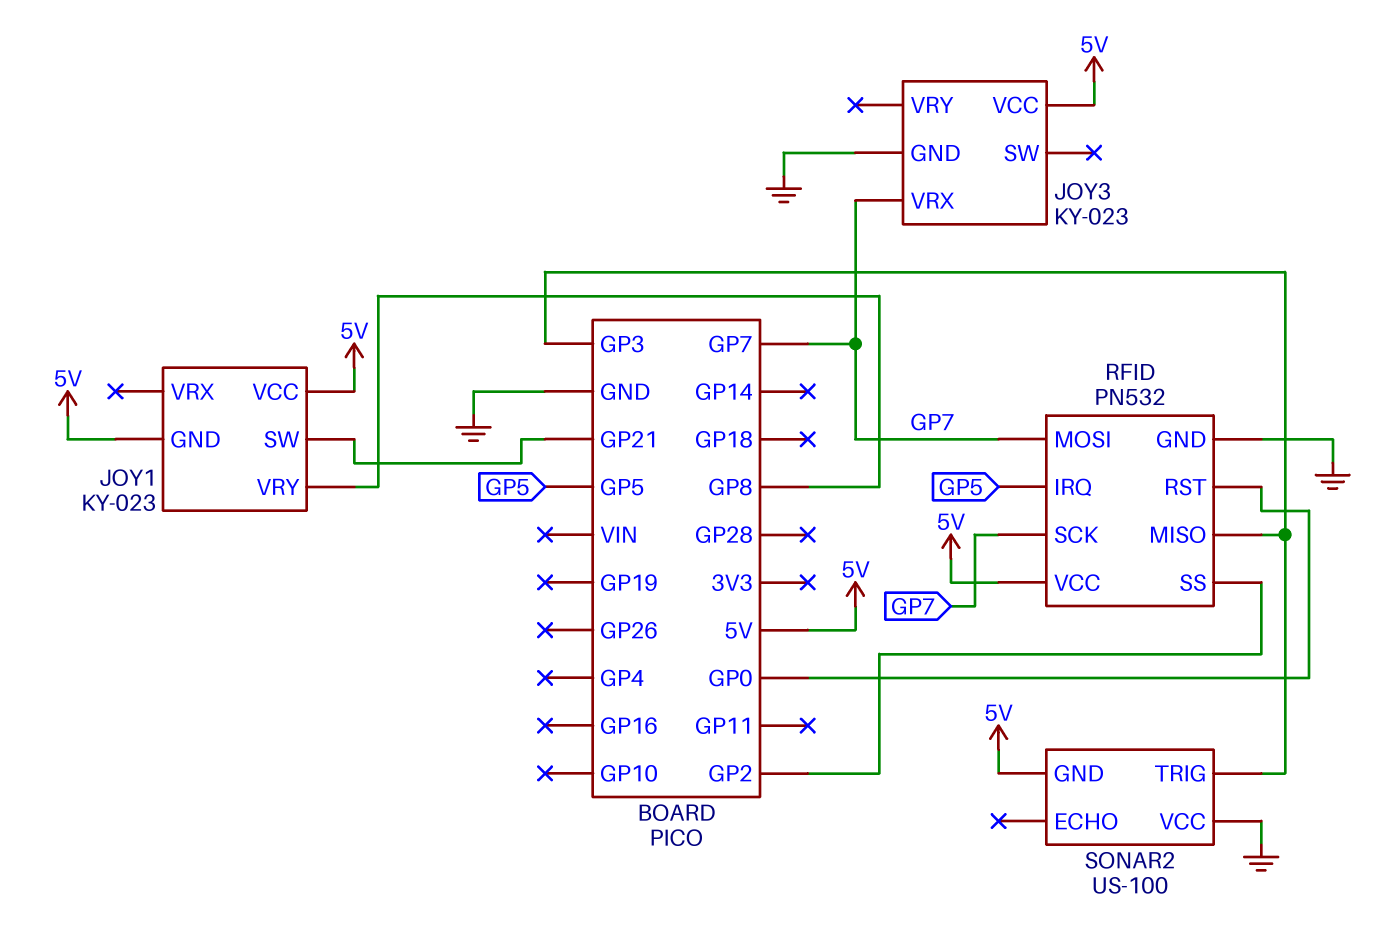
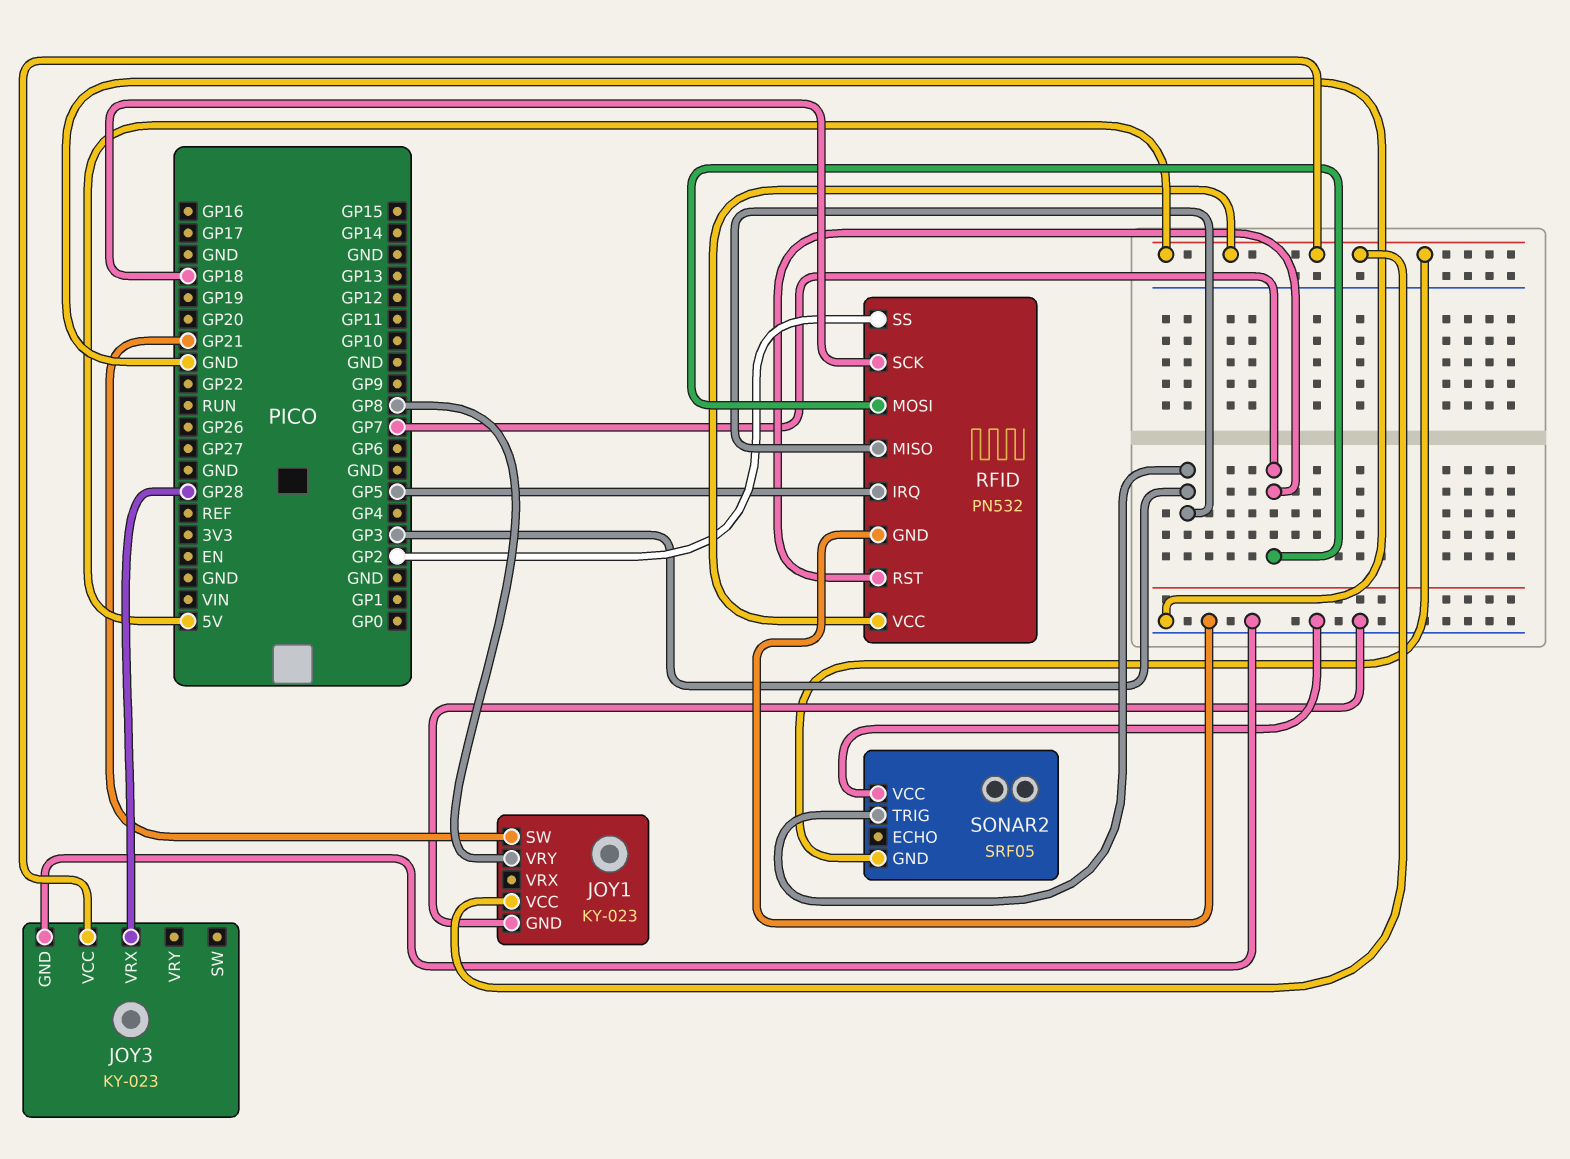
JOY1 pin GND: 5V -> GND
JOY3 pin VRX: GP7 -> GP28
RFID pin RST: GP0 -> GP7
RFID pin SCK: GP7 -> GP18
SONAR2: US-100 -> SRF05

